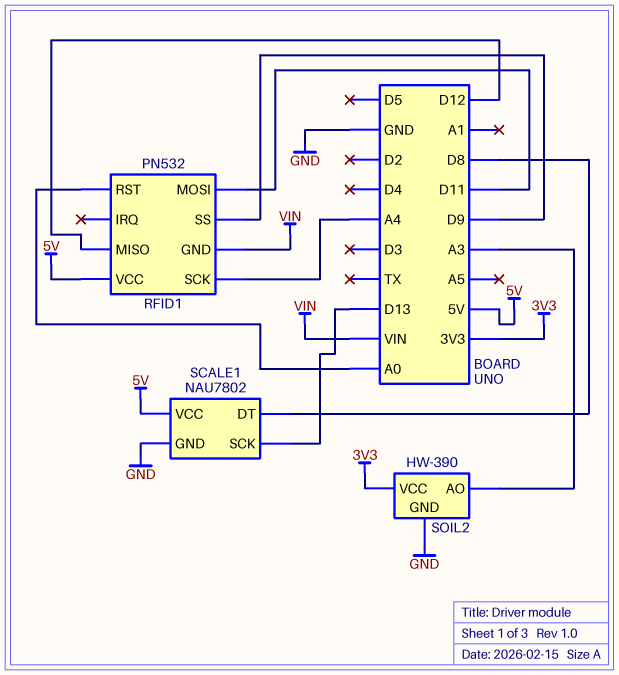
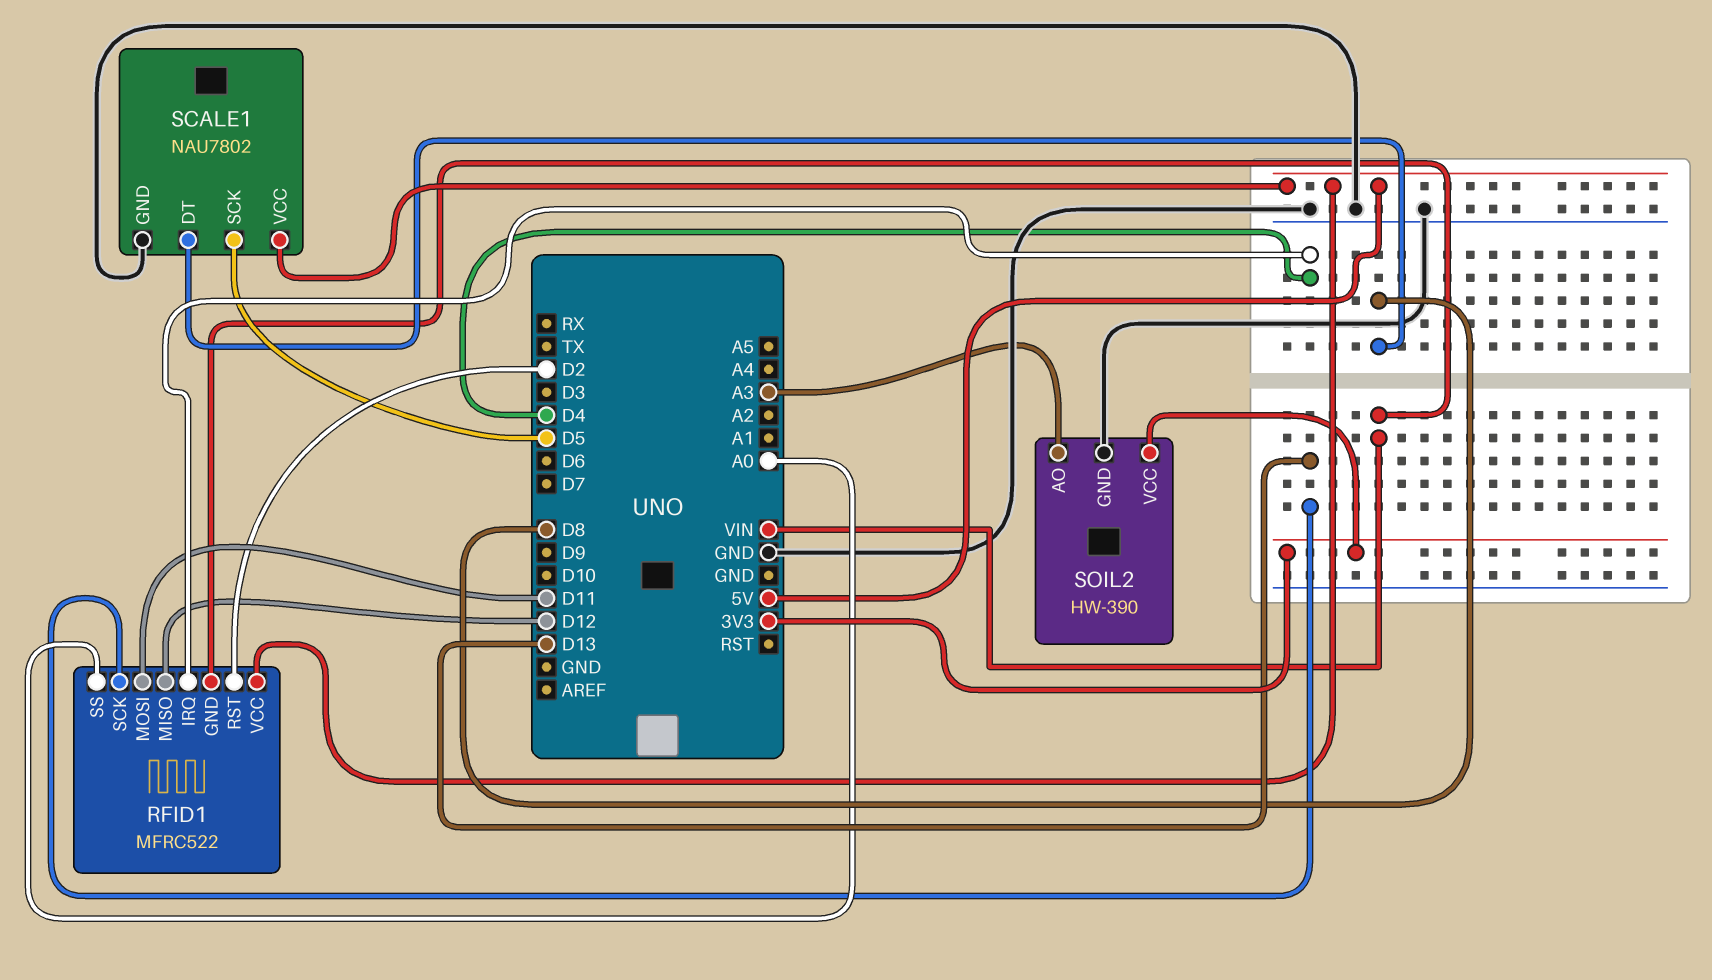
RFID1: PN532 -> MFRC522
RFID1 pin IRQ: none -> D4
RFID1 pin RST: A0 -> D2
RFID1 pin SCK: A4 -> D13
RFID1 pin SS: D9 -> A0
SCALE1 pin SCK: D13 -> D5

